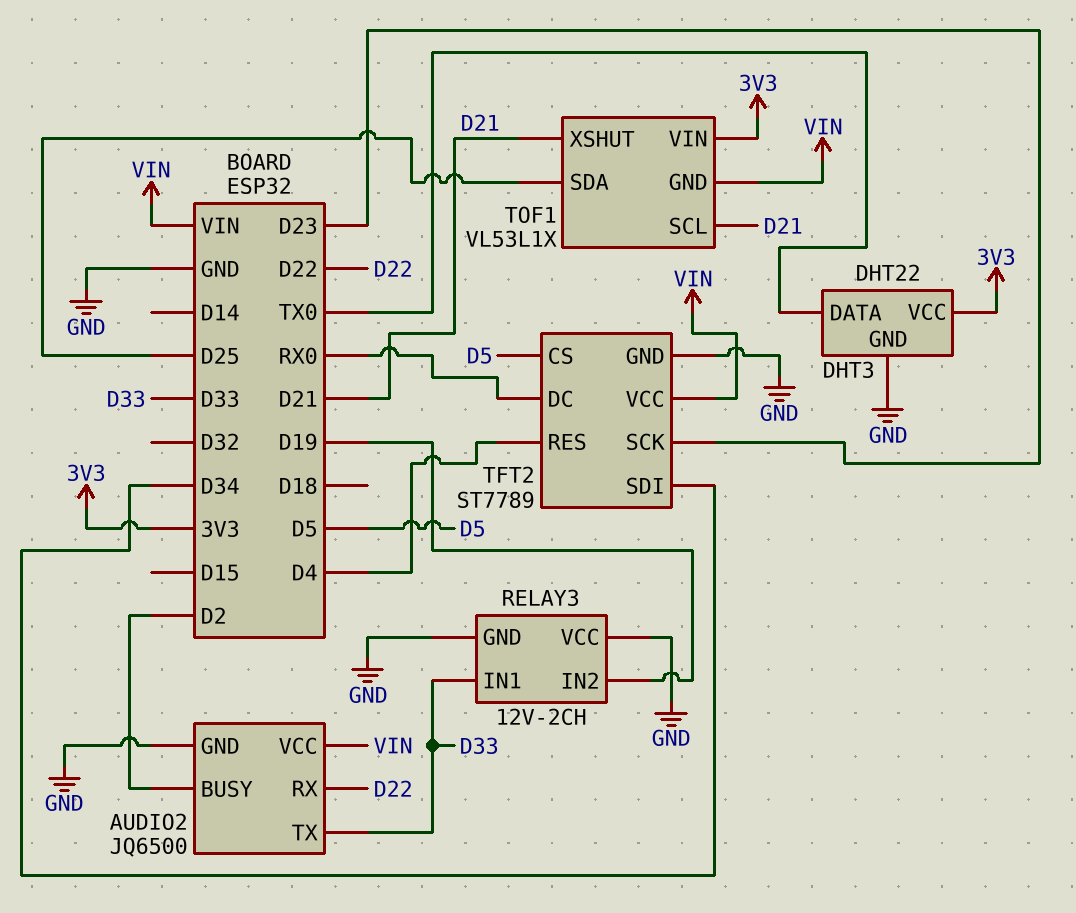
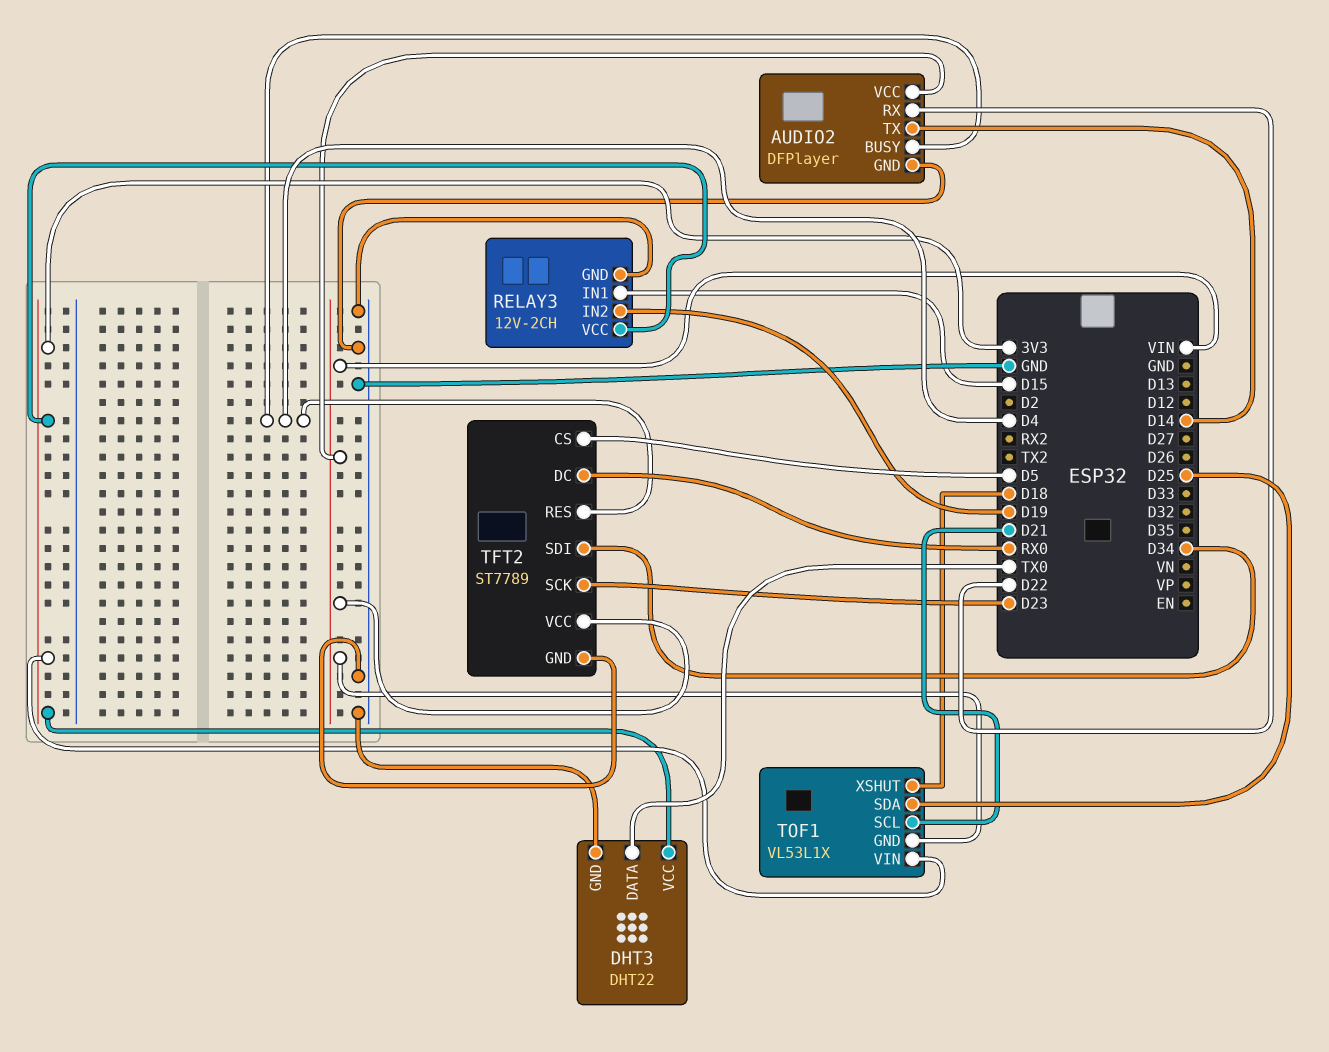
AUDIO2: JQ6500 -> DFPlayer
AUDIO2 pin BUSY: D2 -> D4
AUDIO2 pin TX: D33 -> D14
RELAY3 pin IN1: D33 -> D15
RELAY3 pin VCC: GND -> 3V3
TOF1 pin XSHUT: D21 -> D18

